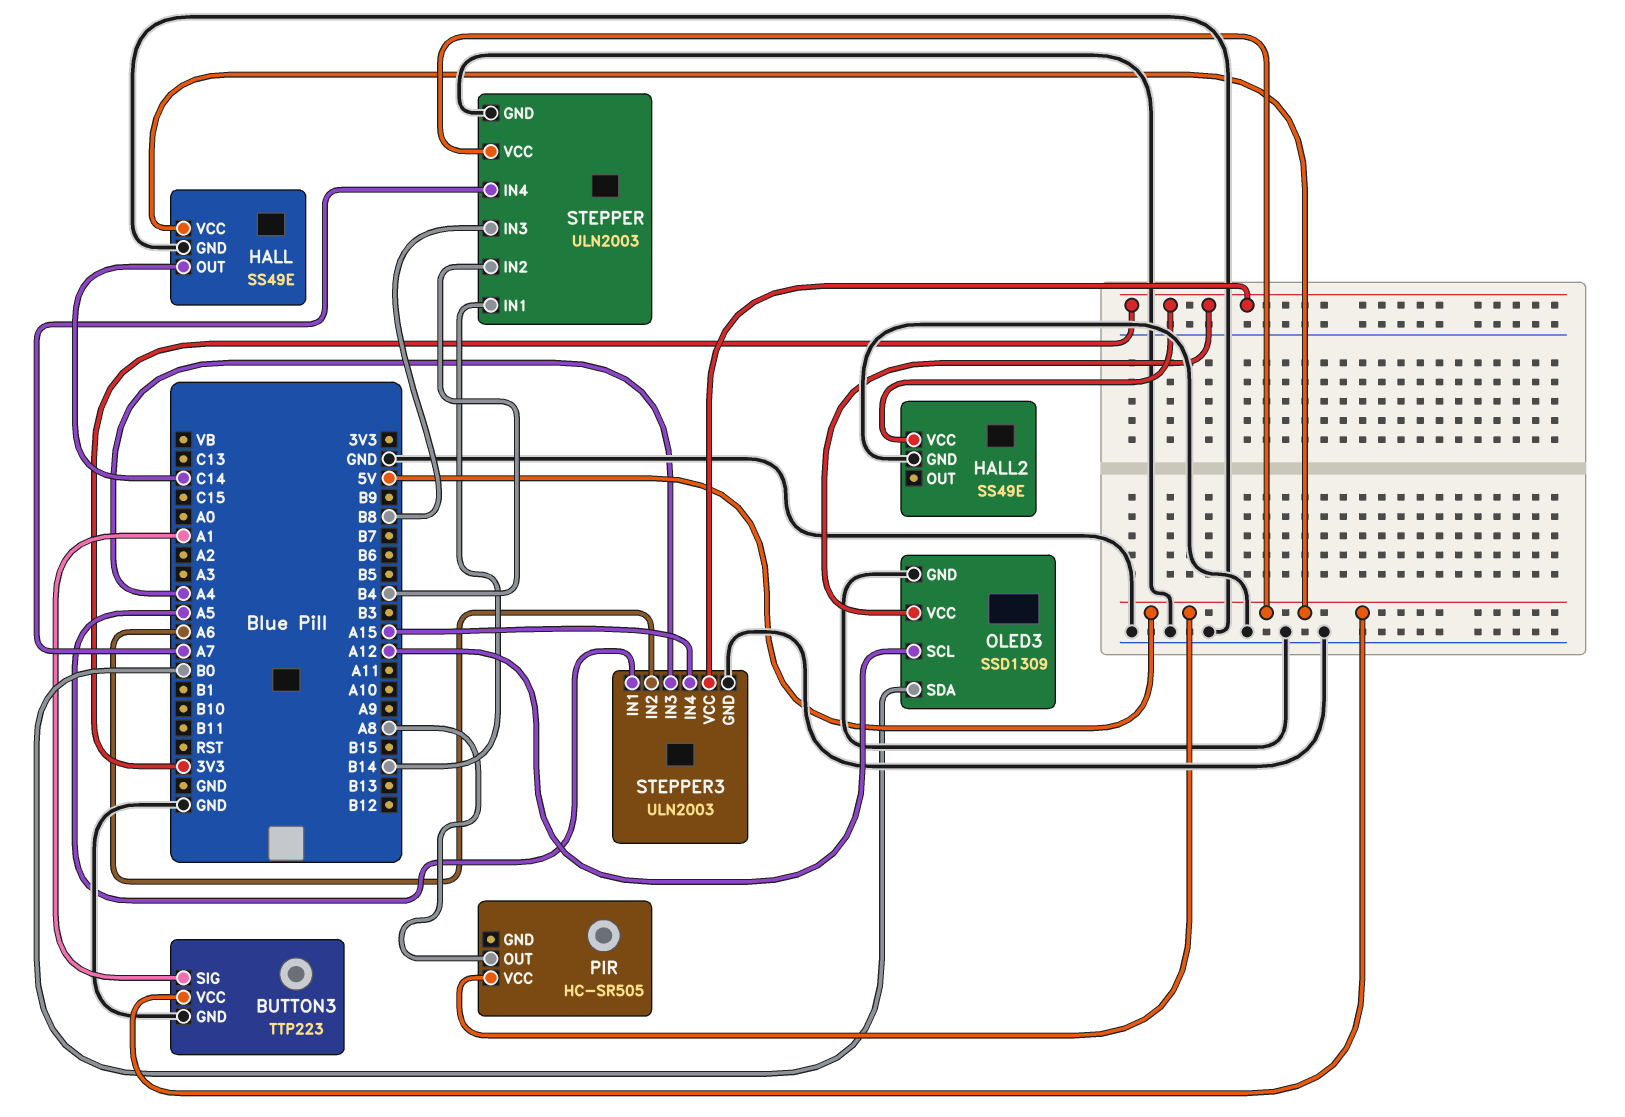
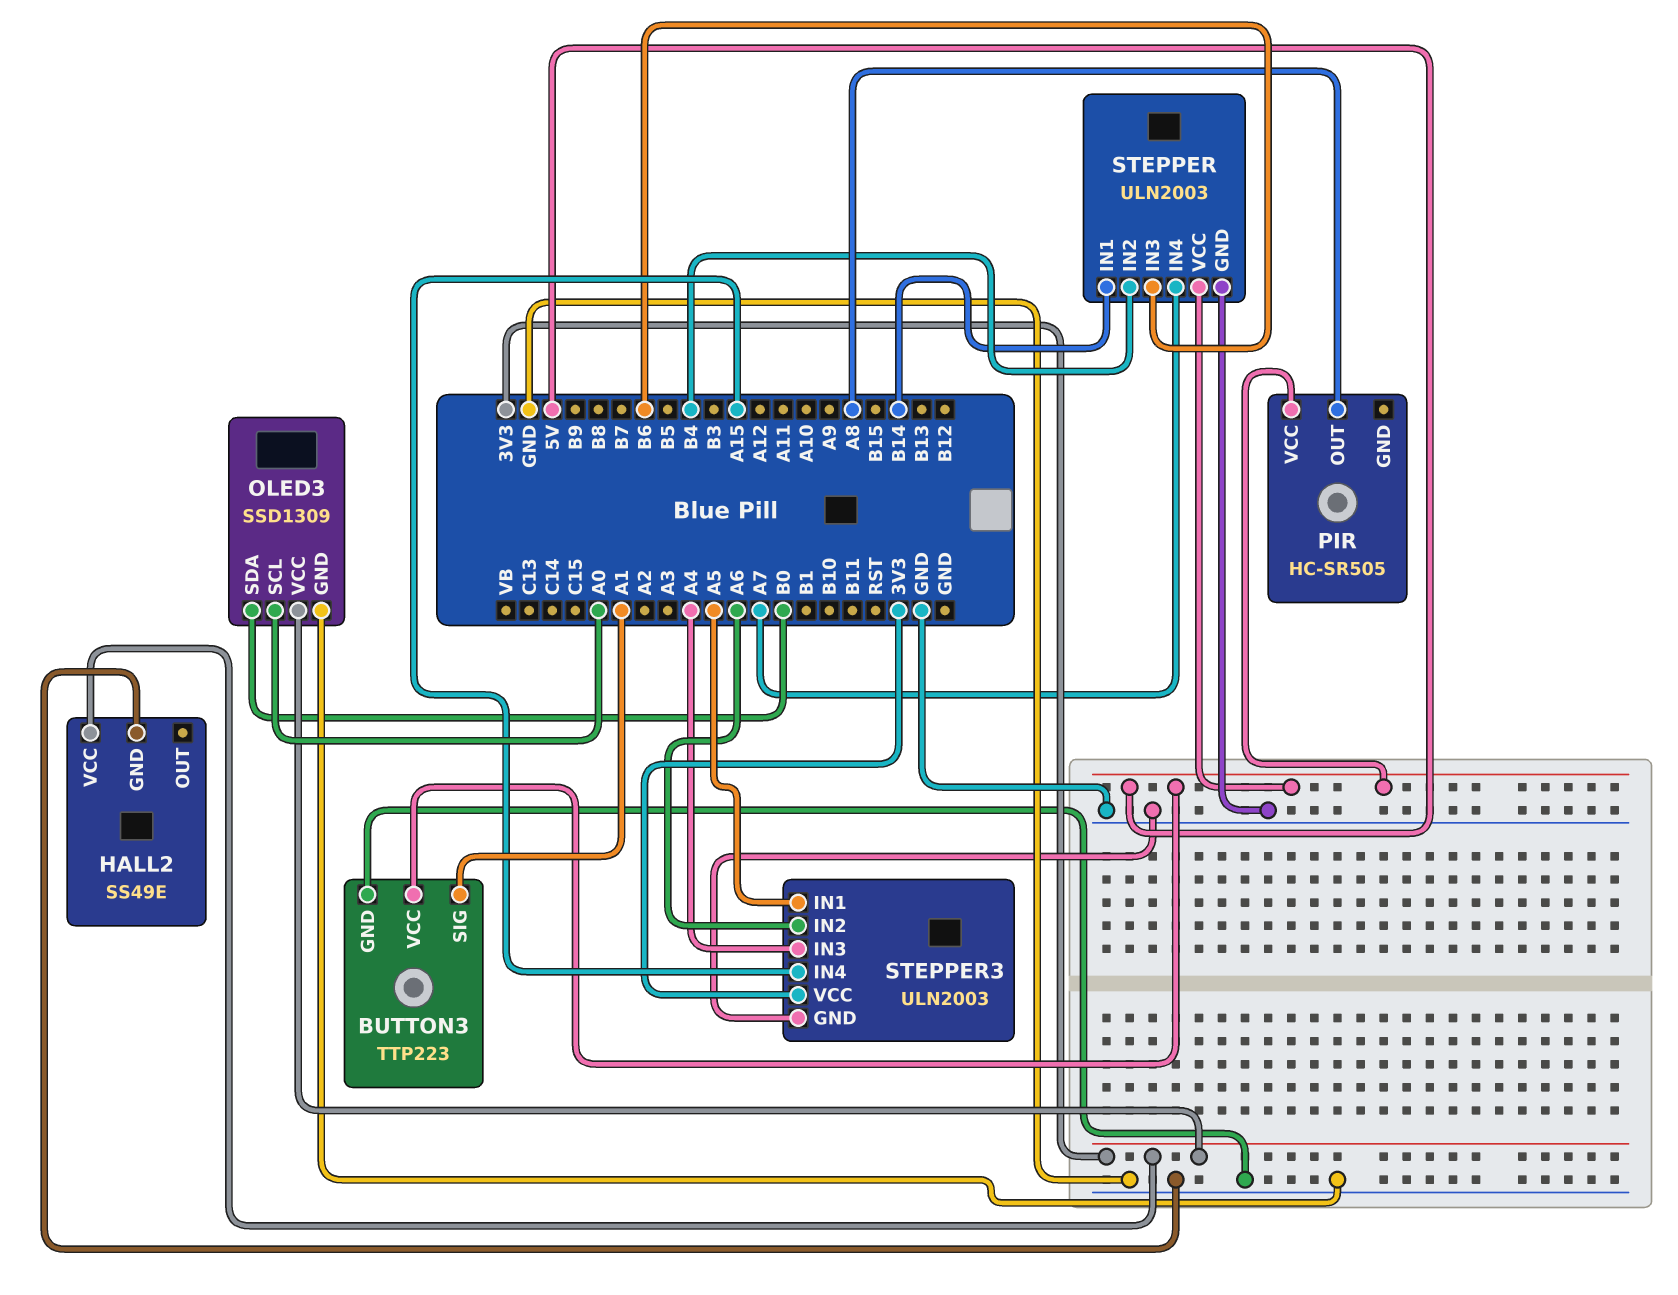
HALL: SS49E -> none
HALL pin GND: GND -> none
HALL pin OUT: C14 -> none
HALL pin VCC: 5V -> none
OLED3 pin SCL: A12 -> A0
STEPPER pin IN3: B8 -> B6

